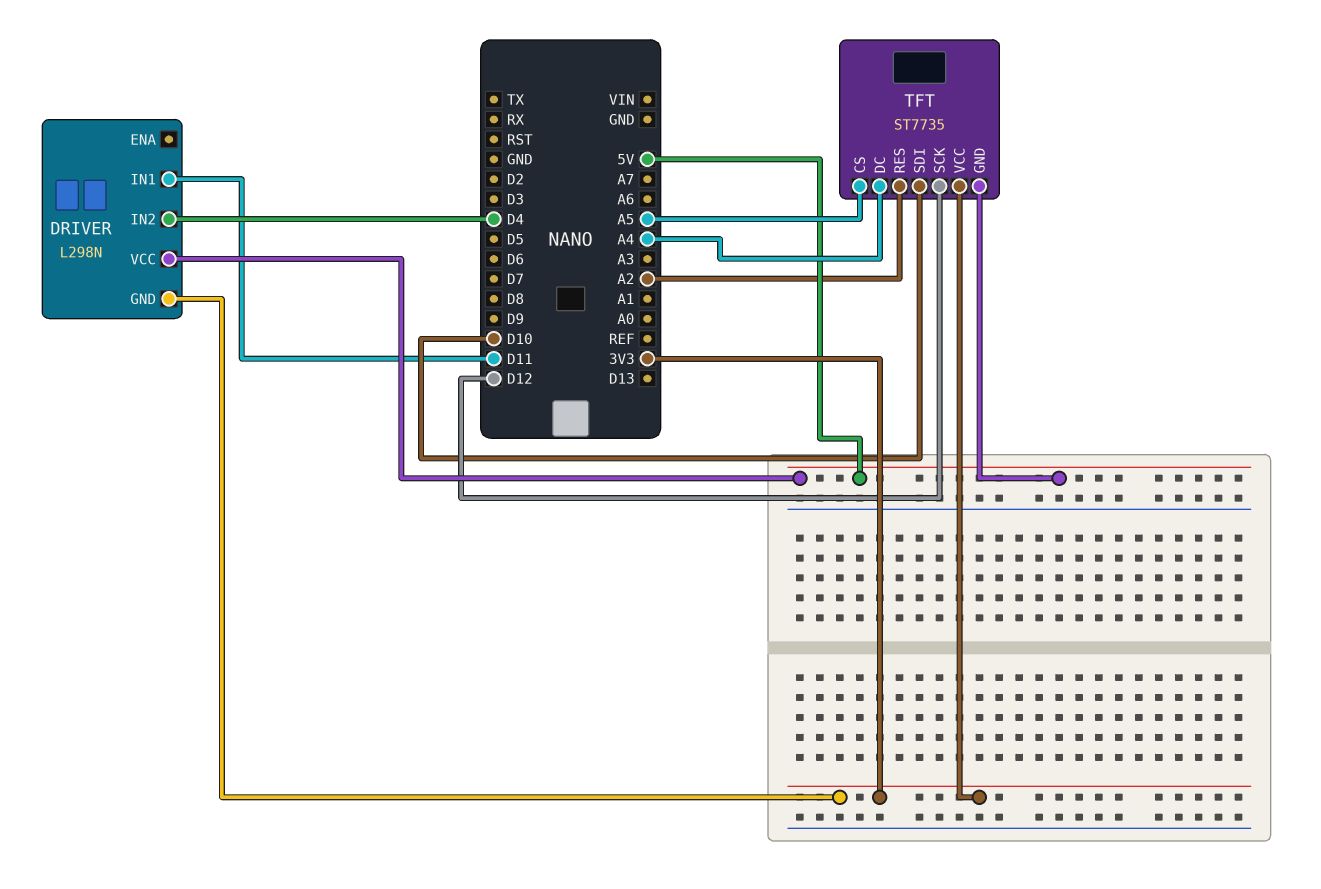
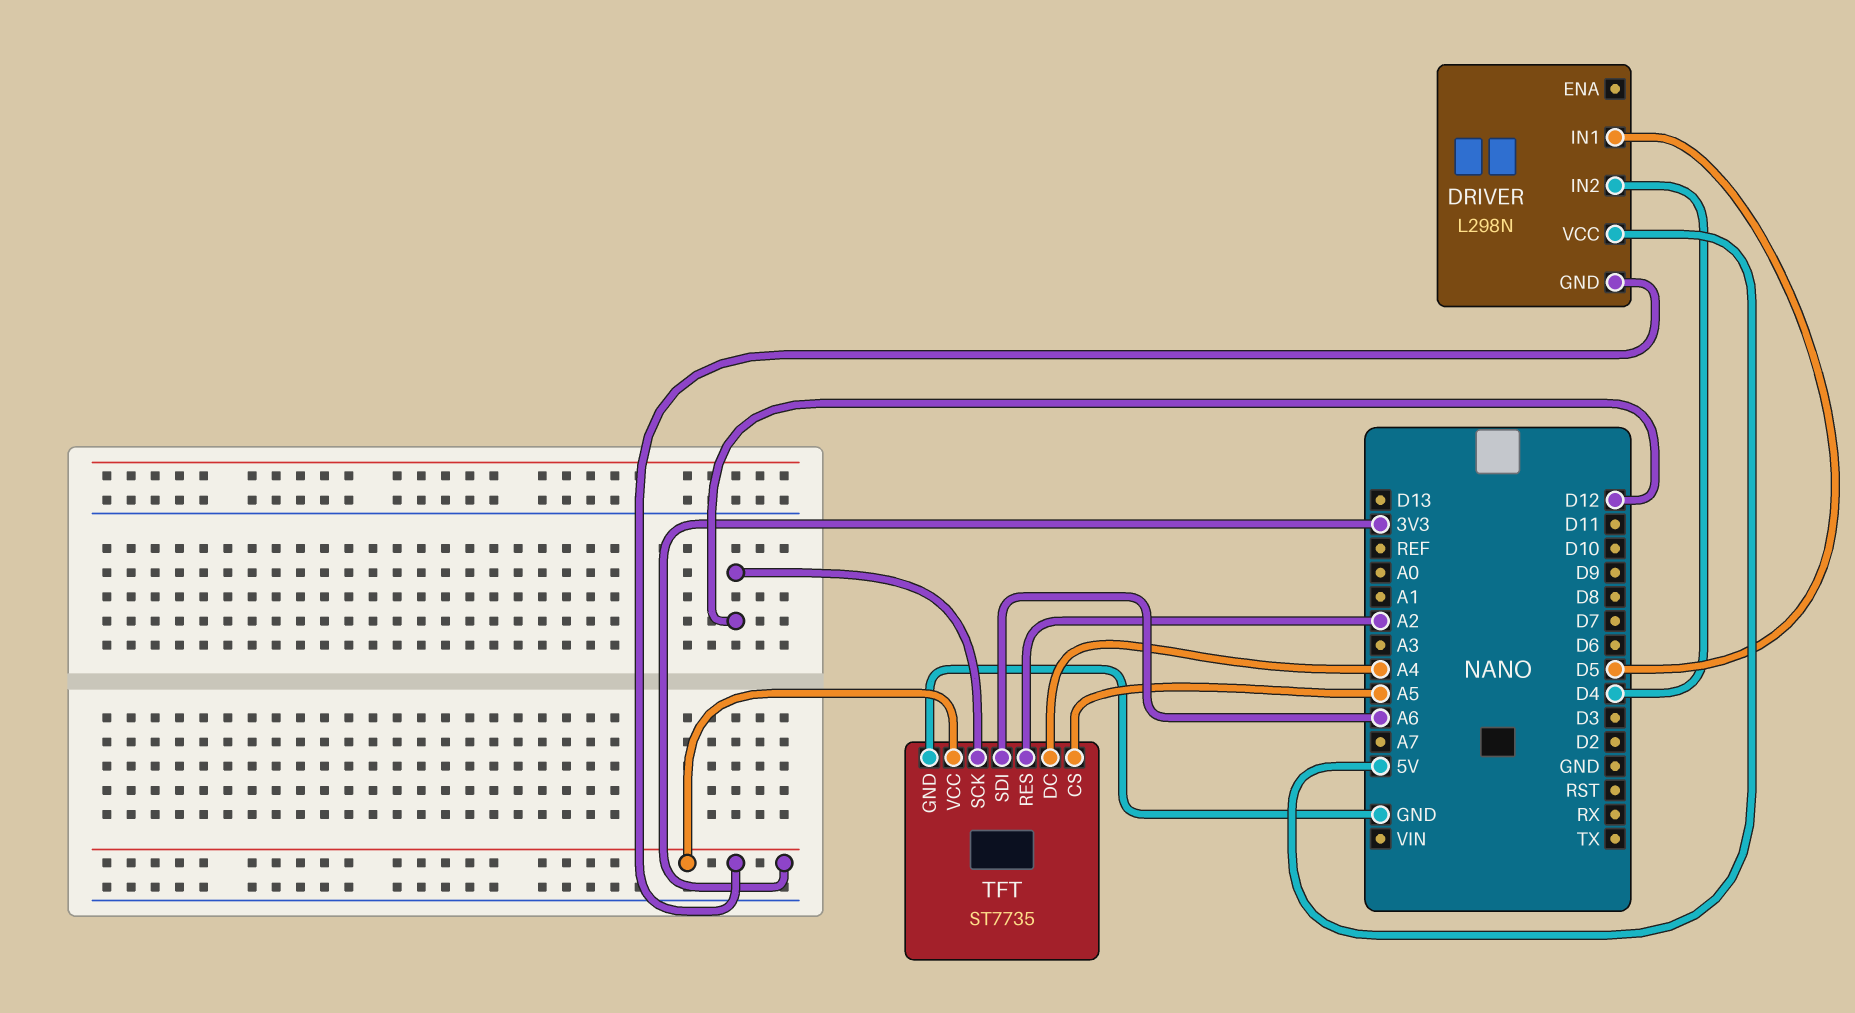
DRIVER pin IN1: D11 -> D5
TFT pin GND: 5V -> GND
TFT pin SDI: D10 -> A6

